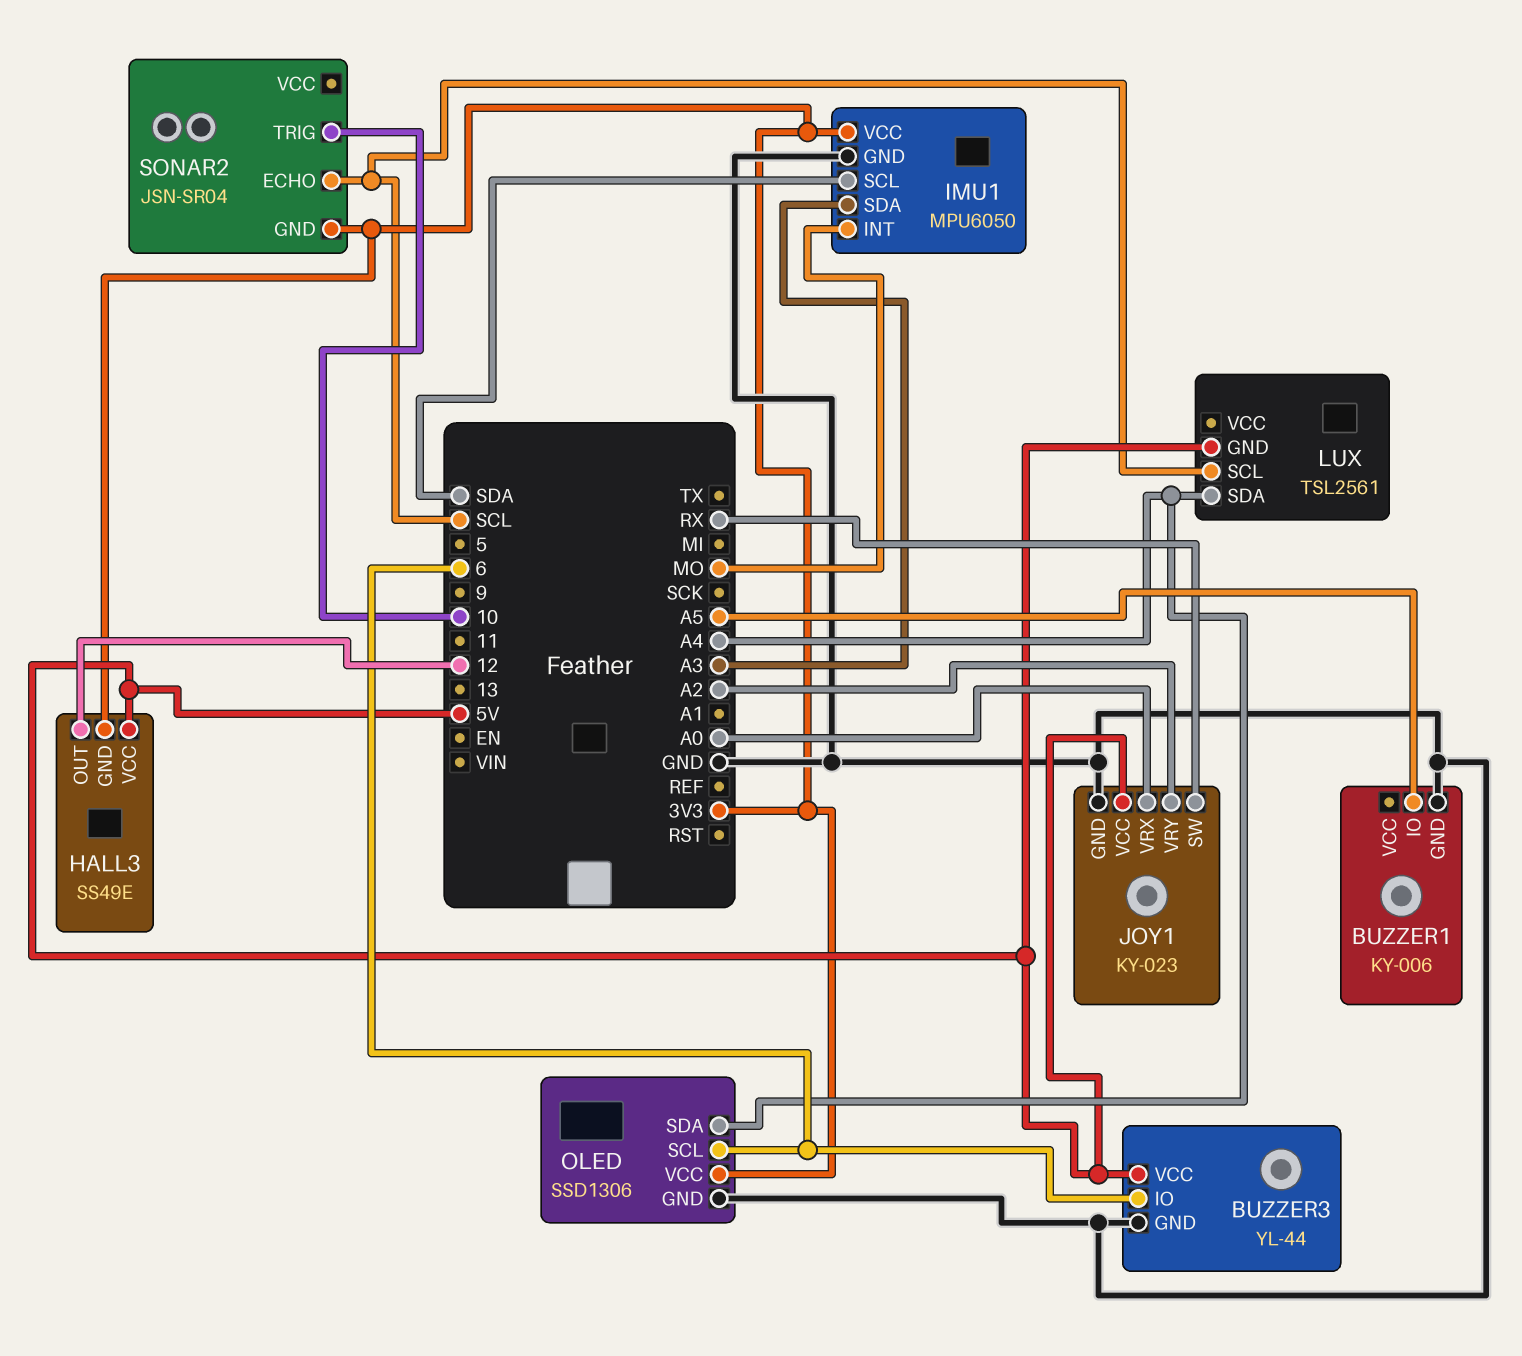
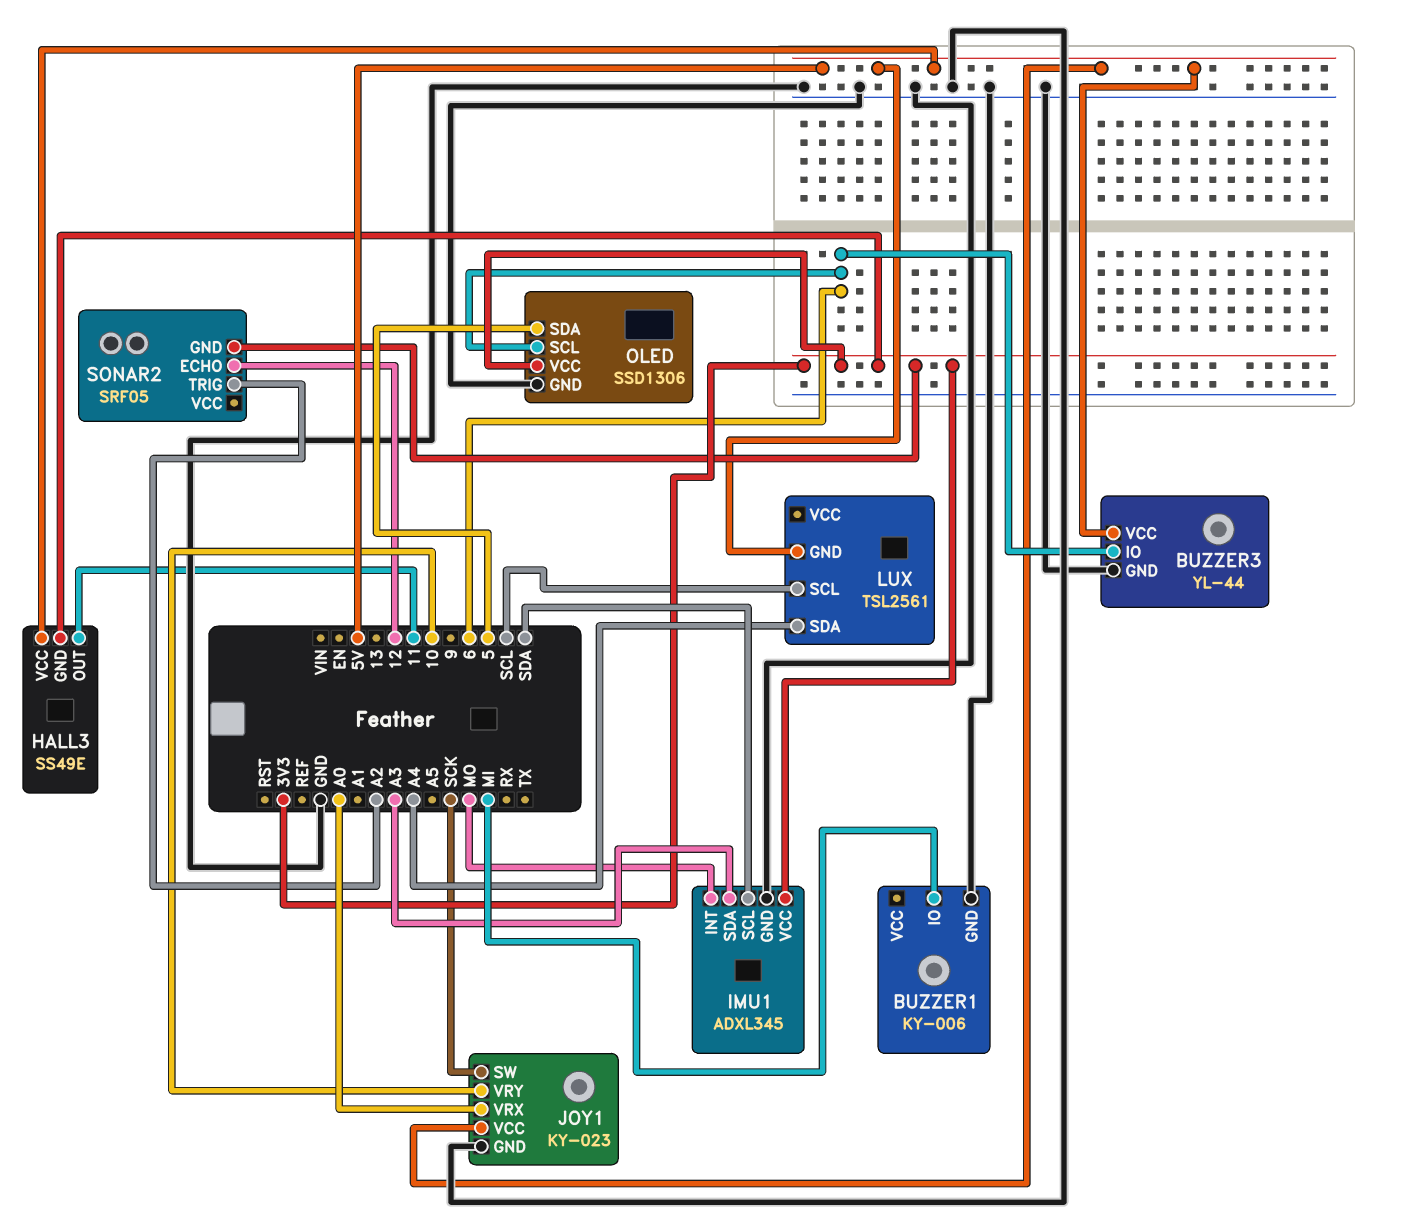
BUZZER1 pin IO: A5 -> MI
HALL3 pin OUT: 12 -> 11
IMU1: MPU6050 -> ADXL345
JOY1 pin SW: RX -> SCK
JOY1 pin VRY: A2 -> 10
OLED pin SDA: A4 -> 5
SONAR2: JSN-SR04 -> SRF05
SONAR2 pin ECHO: SCL -> 12
SONAR2 pin TRIG: 10 -> A2

